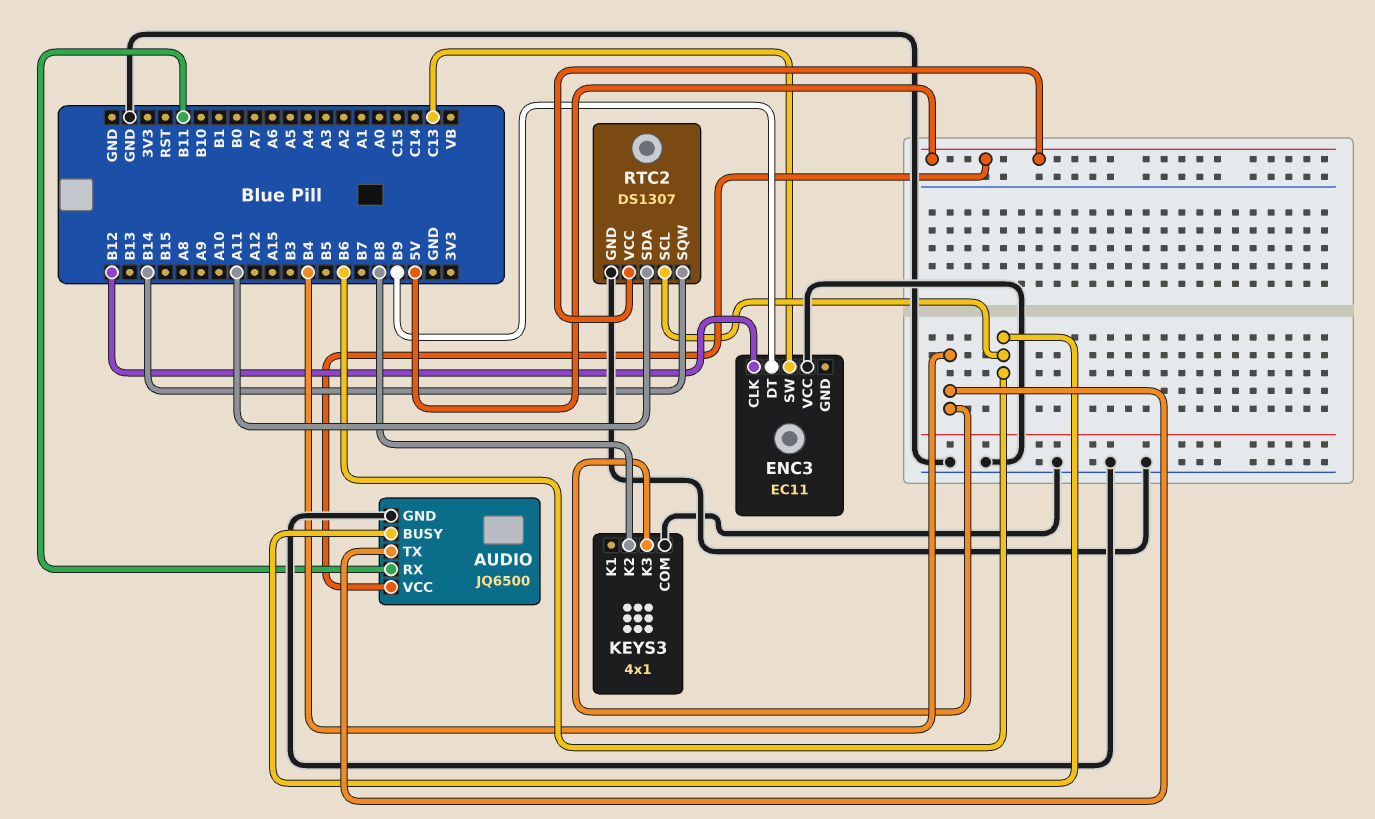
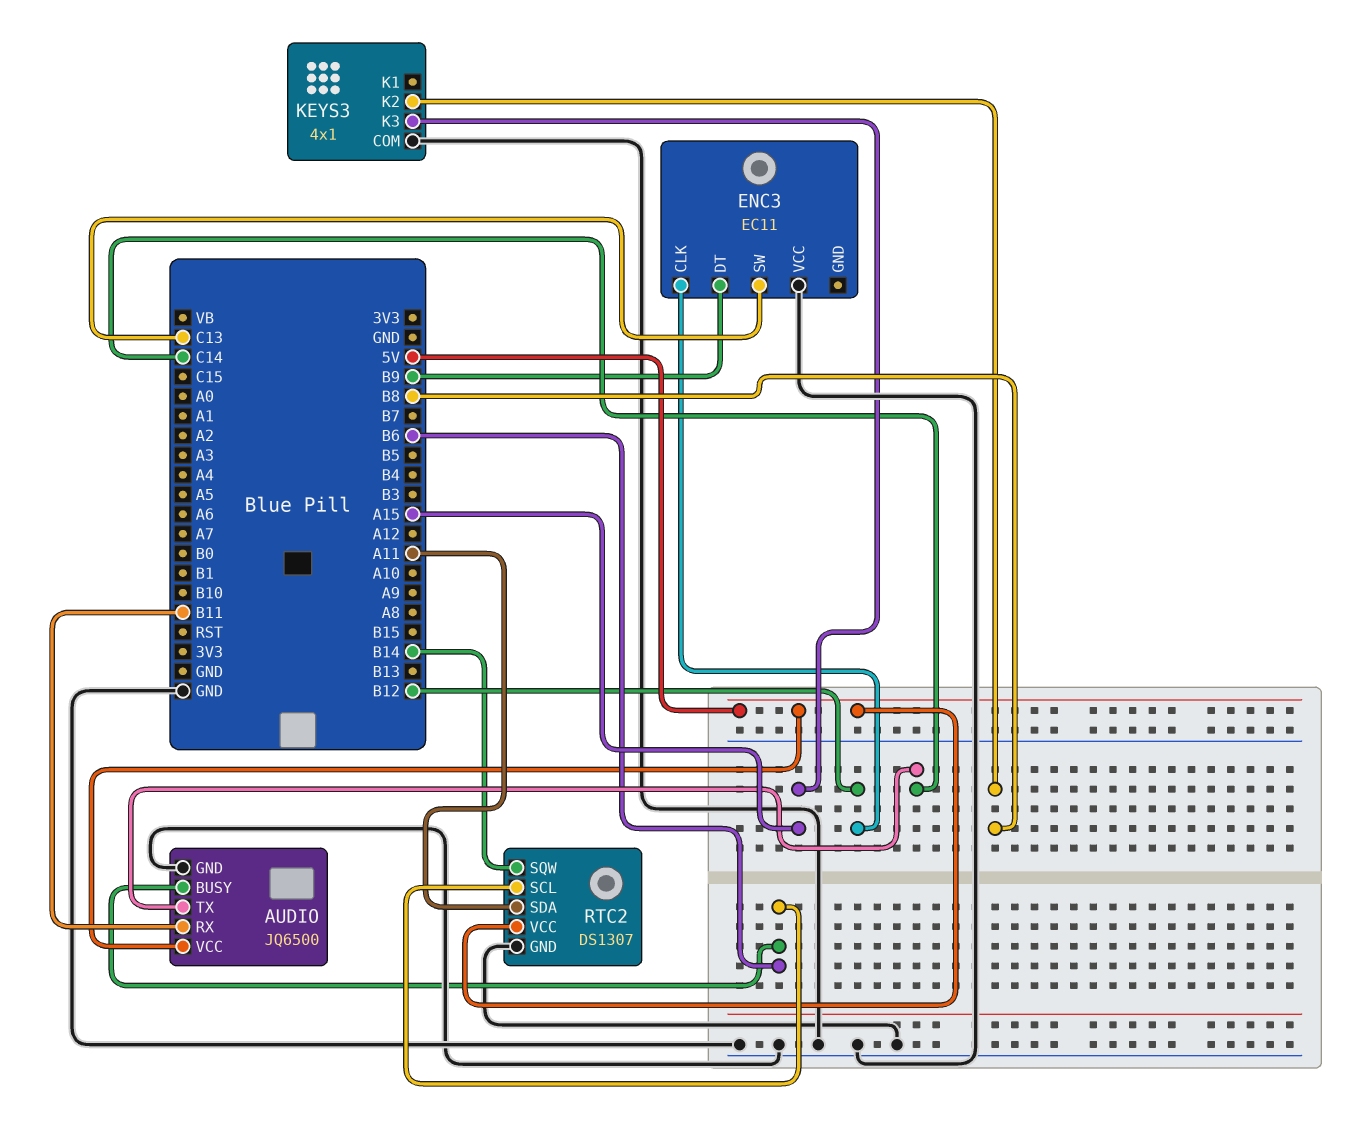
AUDIO pin TX: B4 -> C14
KEYS3 pin K3: B4 -> A15

